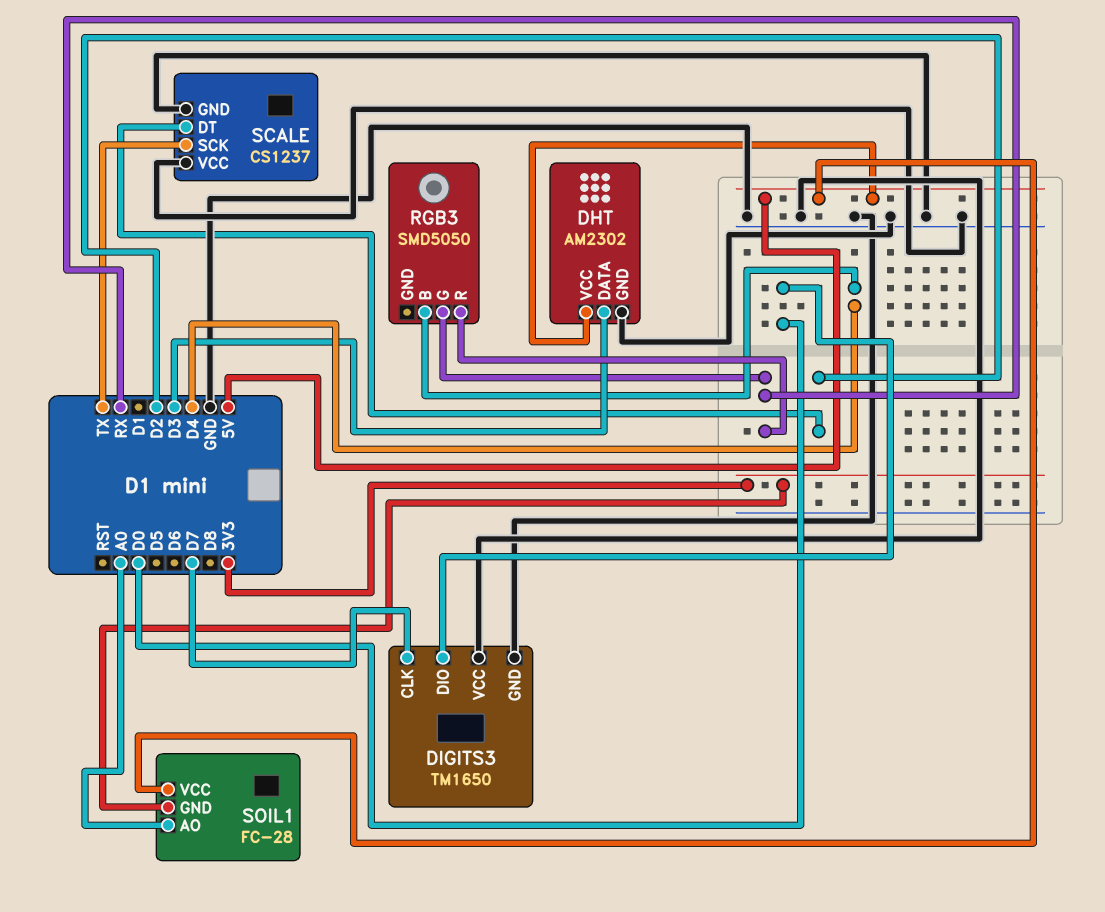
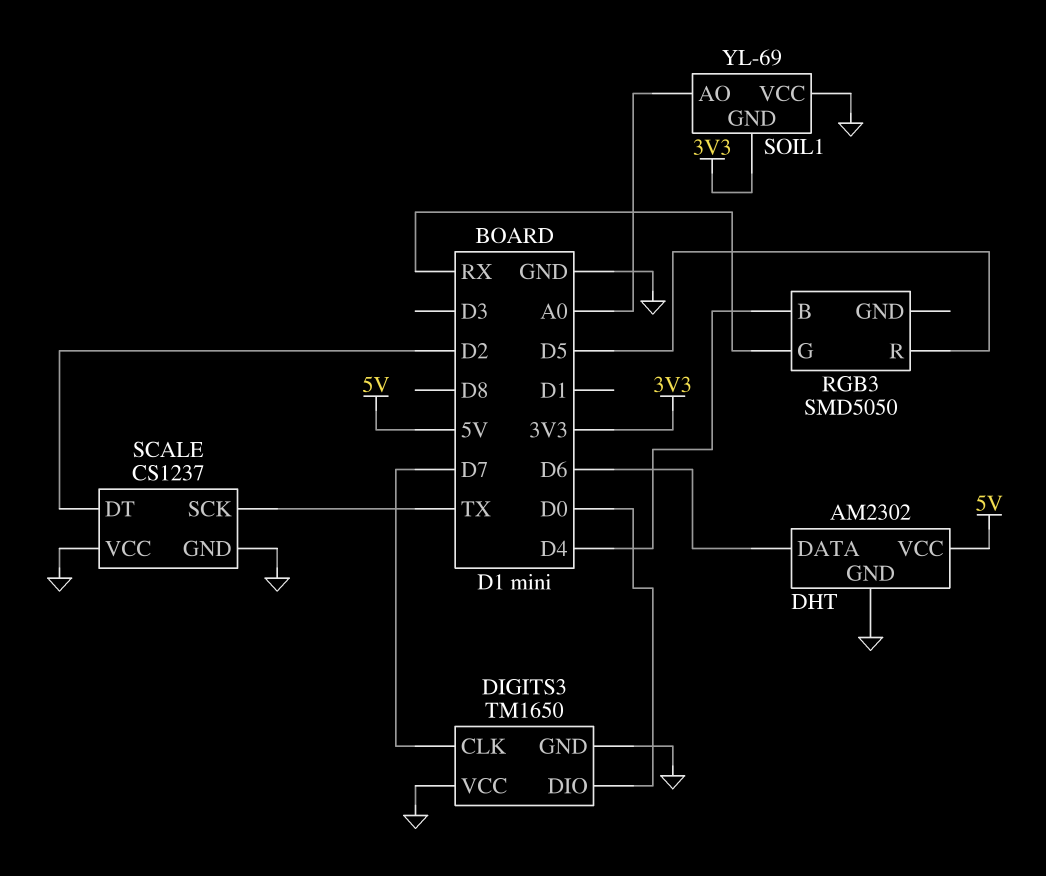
DHT pin DATA: D3 -> D6
RGB3 pin R: RX -> D5
SOIL1: FC-28 -> YL-69
SOIL1 pin VCC: 5V -> GND

